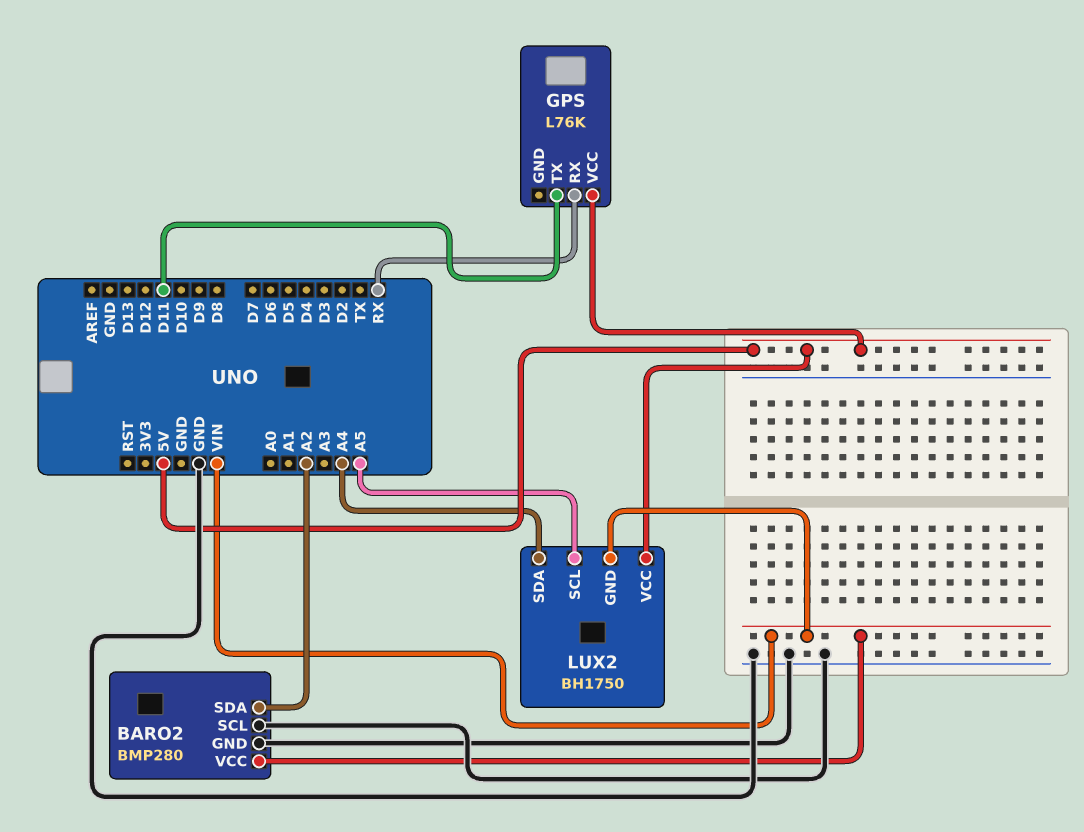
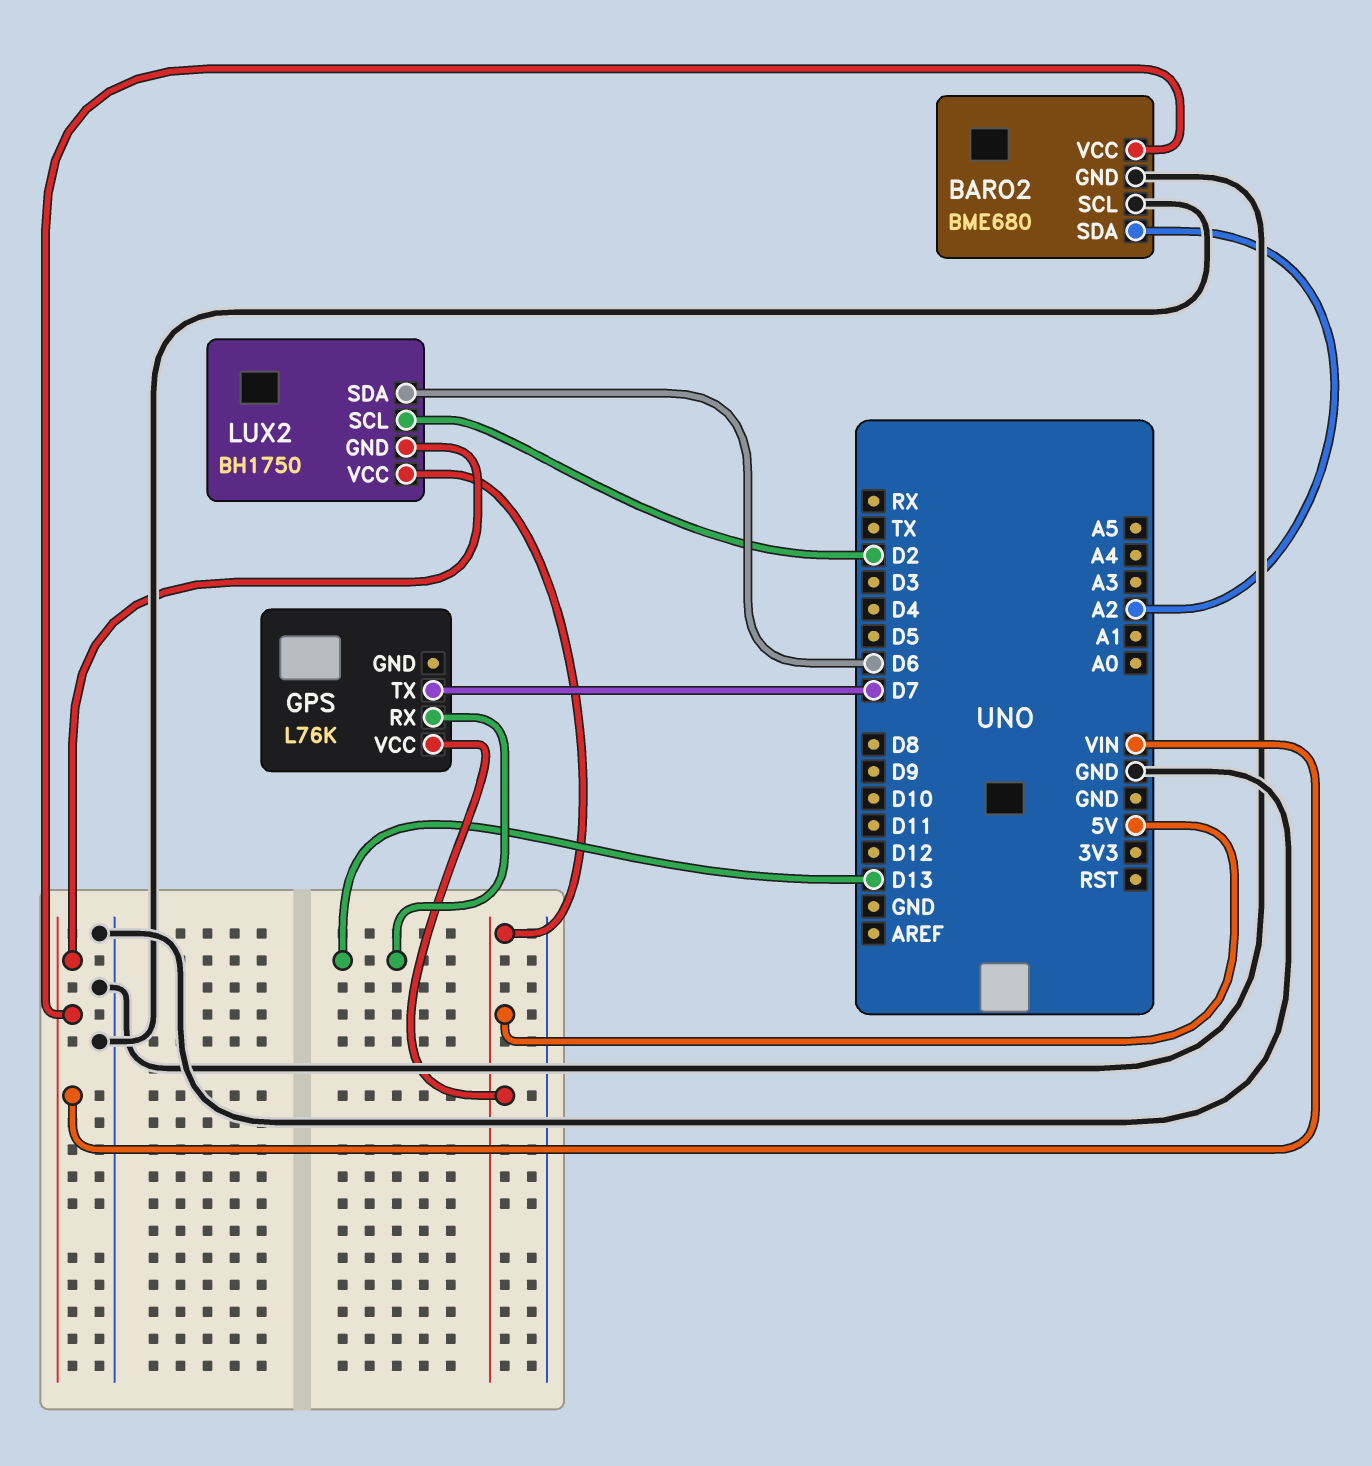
BARO2: BMP280 -> BME680
GPS pin RX: RX -> D13
GPS pin TX: D11 -> D7
LUX2 pin SCL: A5 -> D2
LUX2 pin SDA: A4 -> D6

